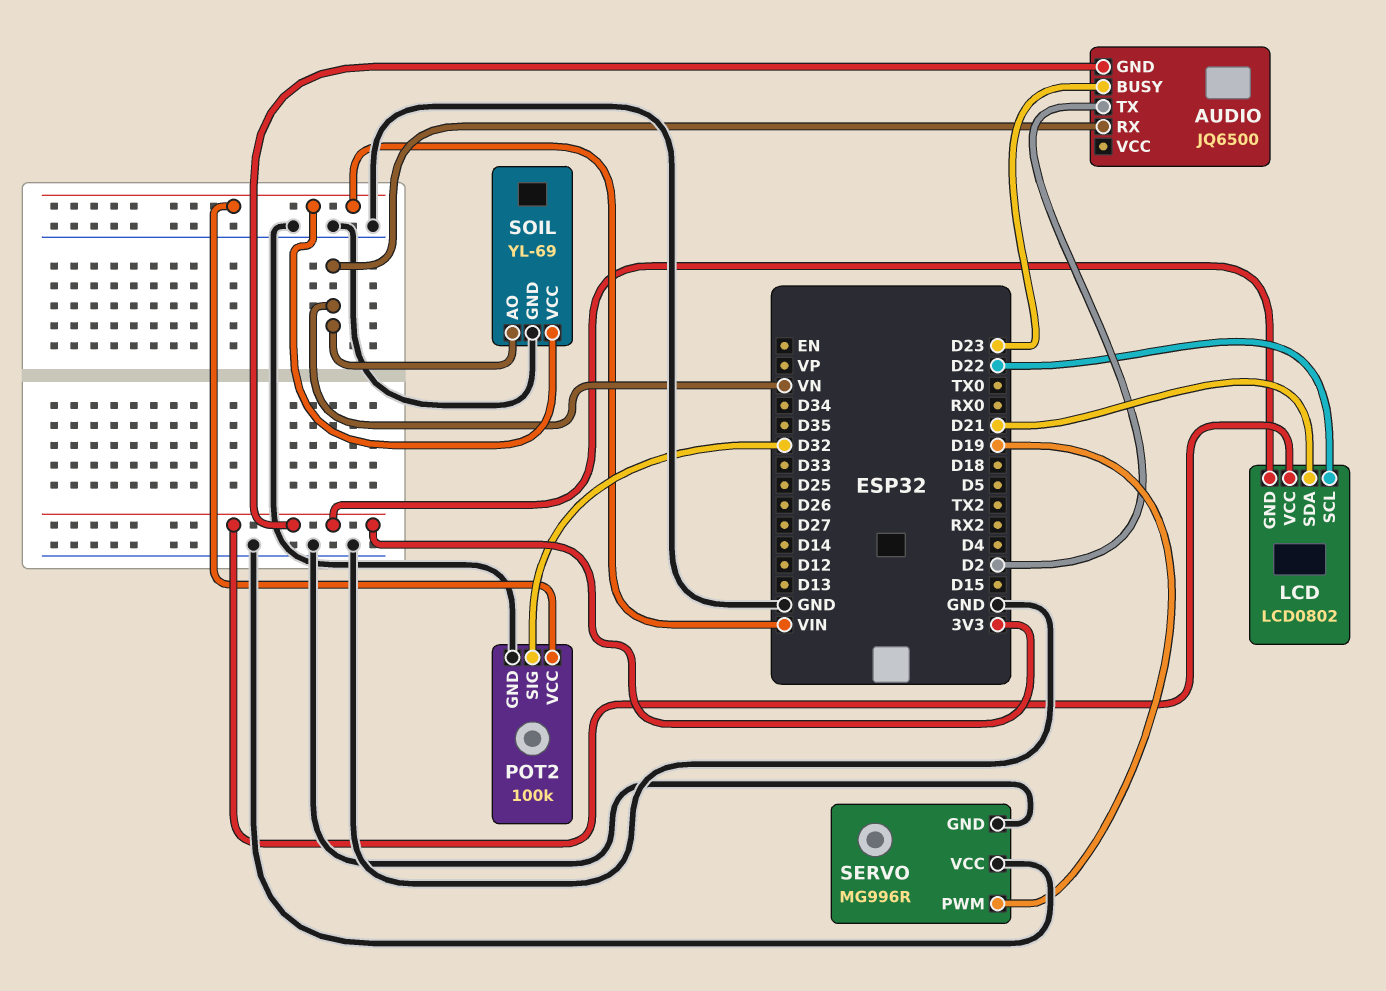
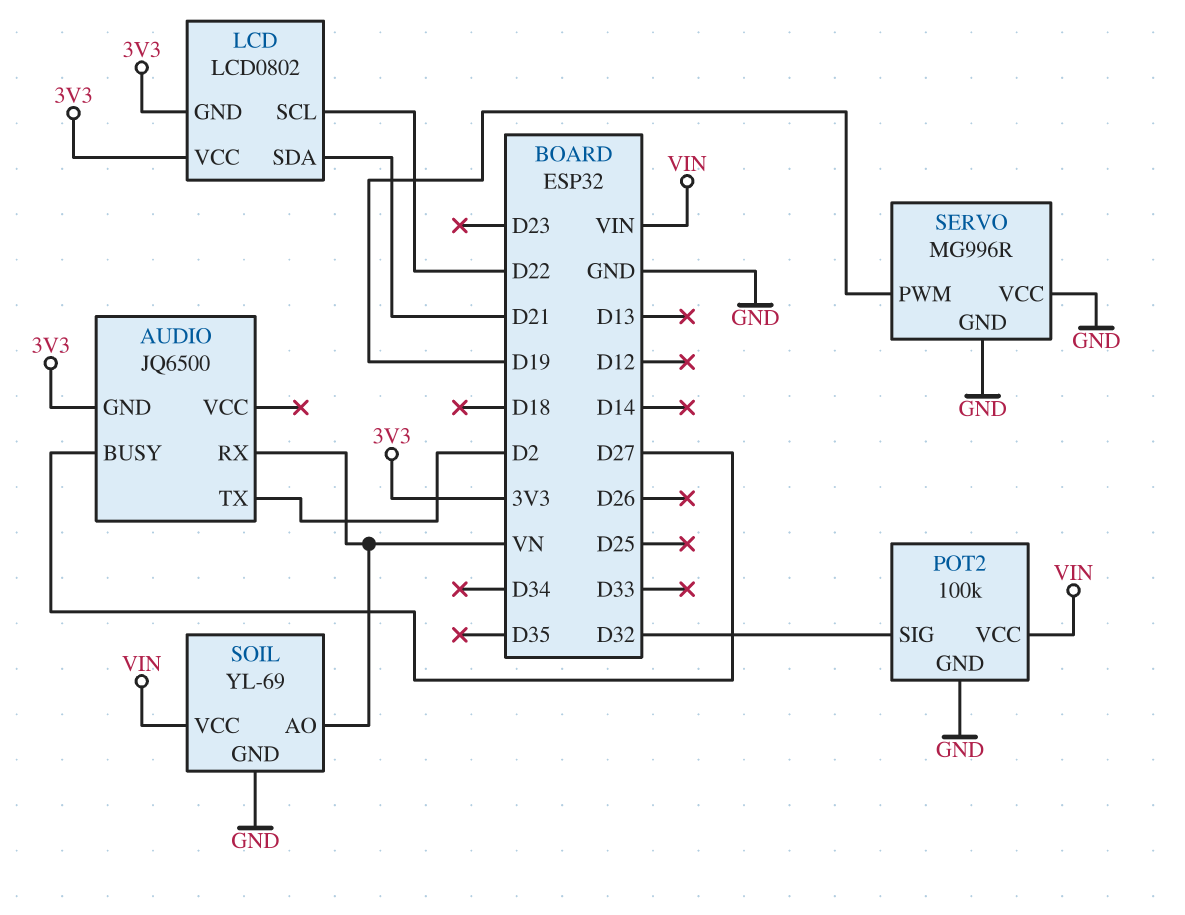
AUDIO pin BUSY: D23 -> D27

